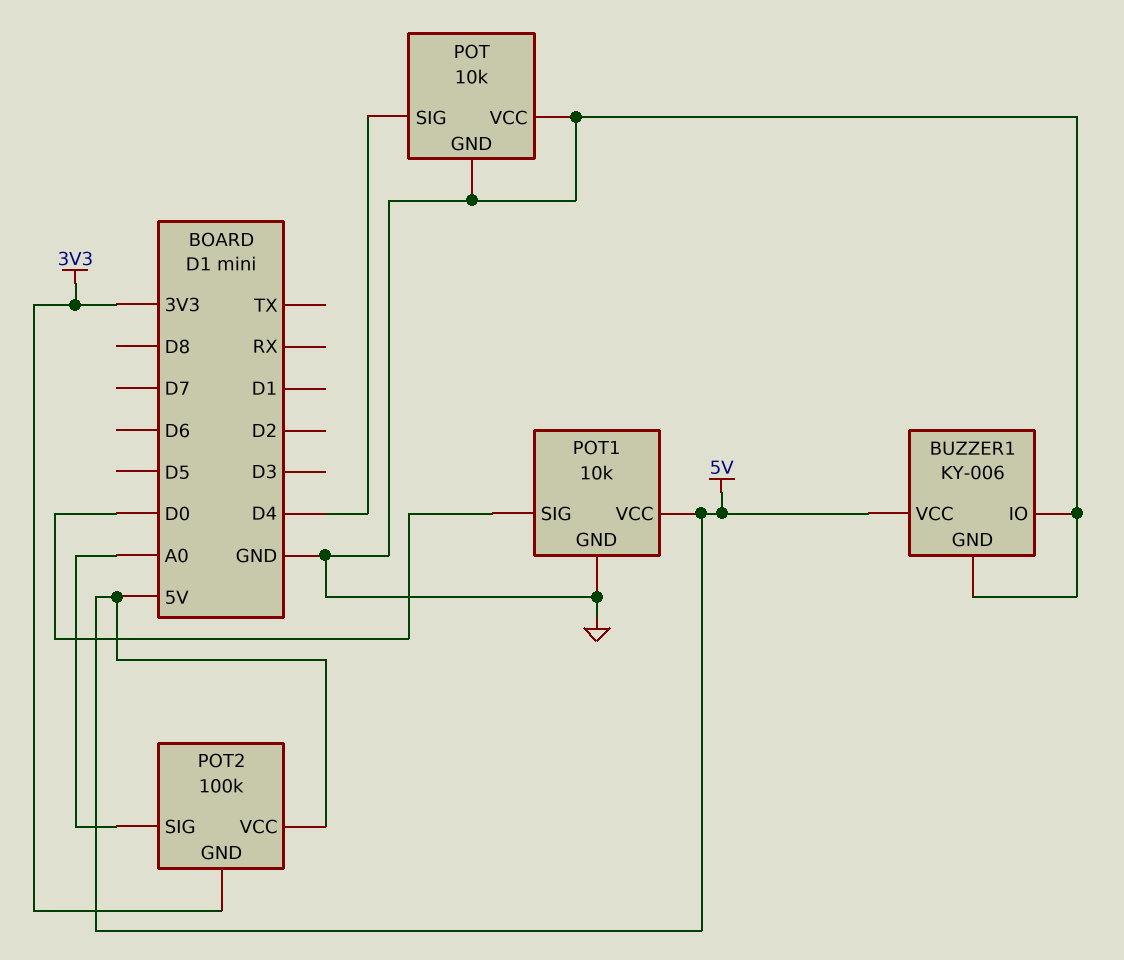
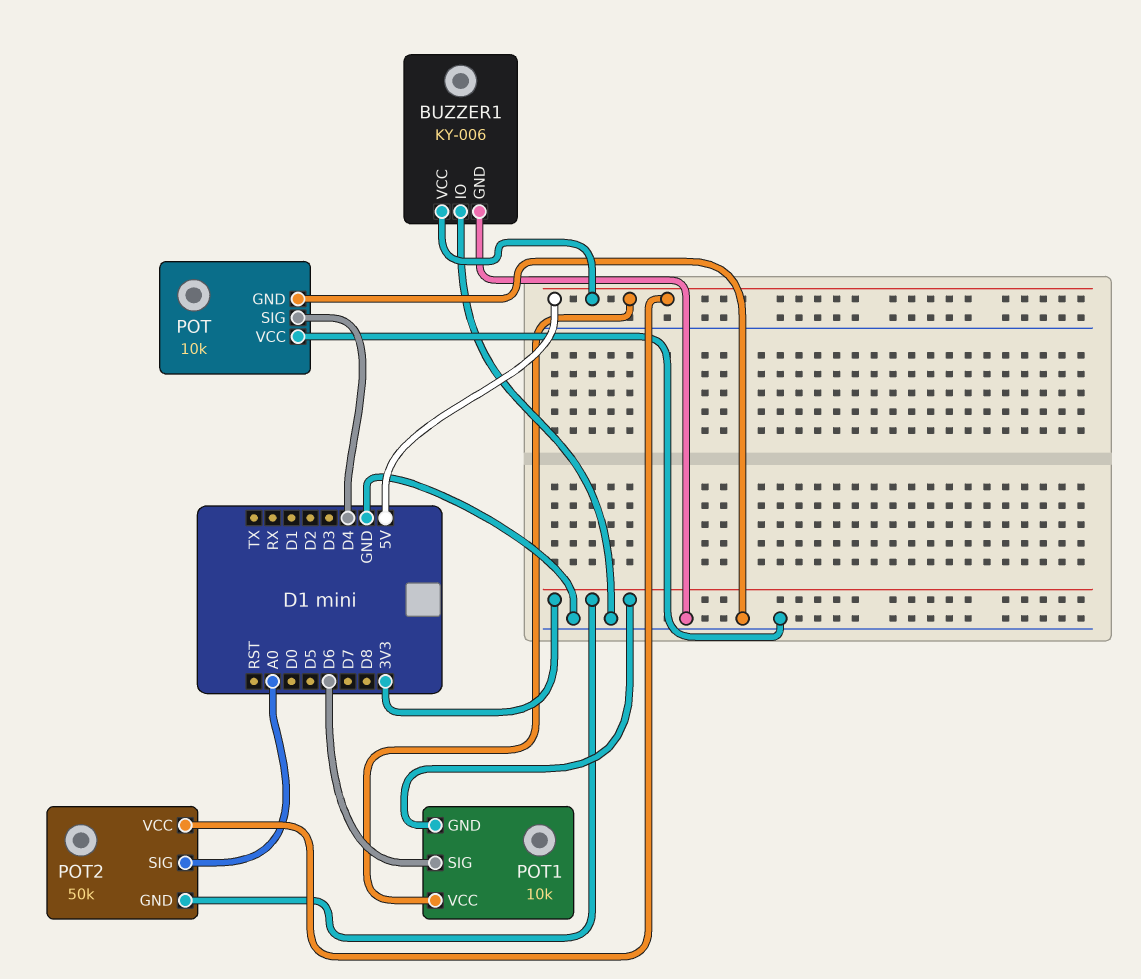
POT1 pin GND: GND -> 3V3
POT1 pin SIG: D0 -> D6
POT2: 100k -> 50k

